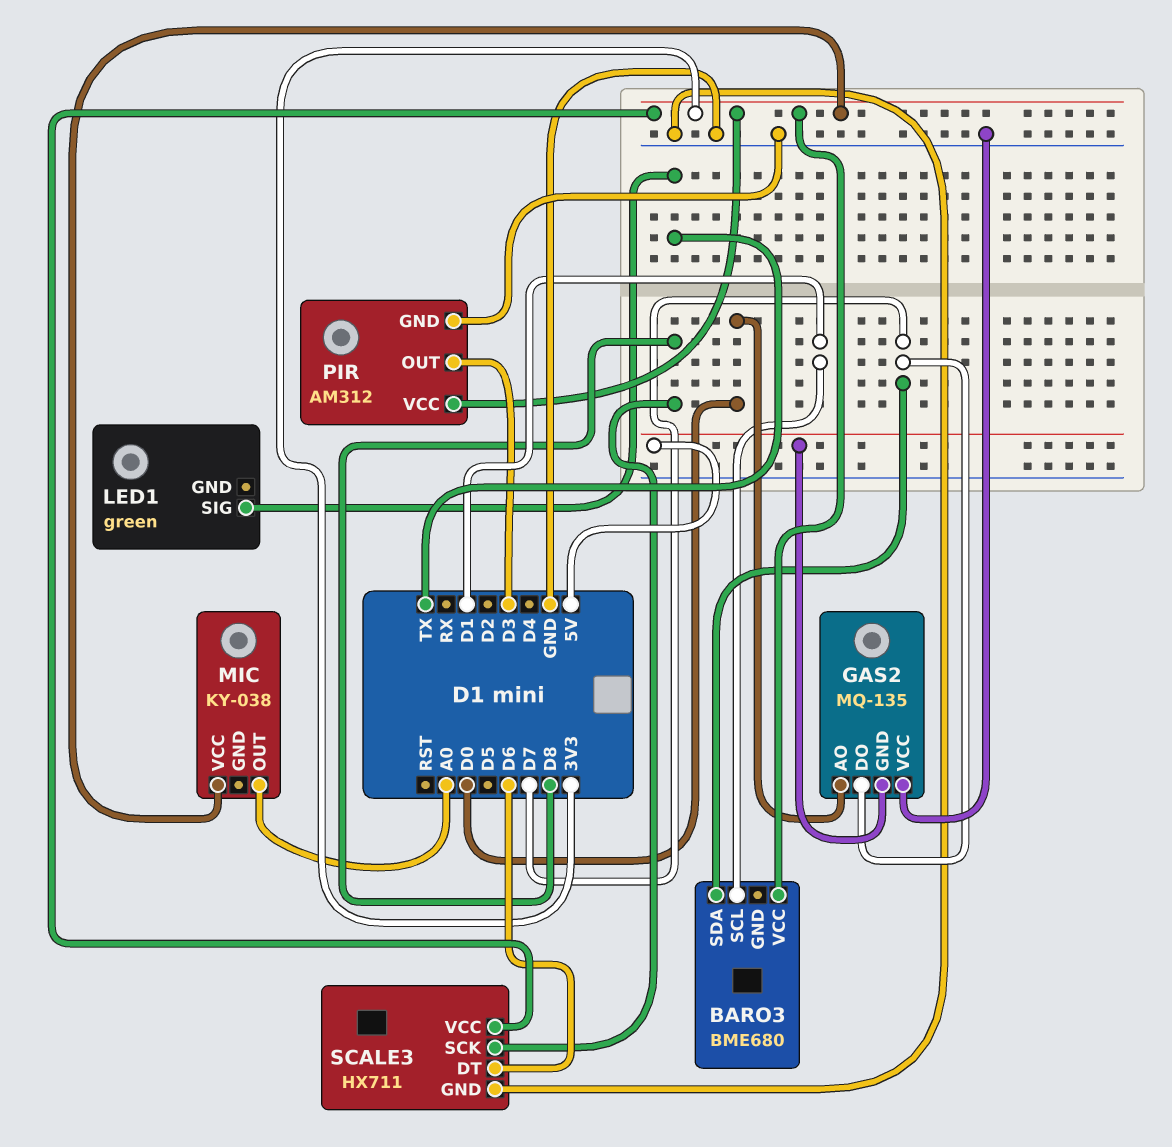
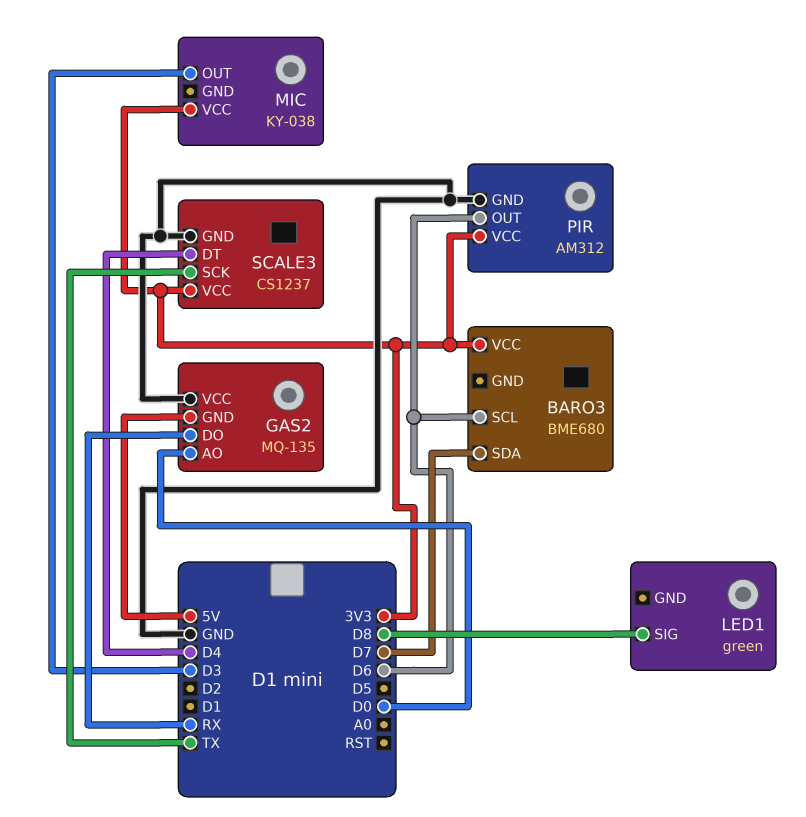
BARO3 pin SCL: D1 -> D6
GAS2 pin DO: D7 -> RX
LED1 pin SIG: TX -> D8
MIC pin OUT: A0 -> D3
PIR pin OUT: D3 -> D6
SCALE3: HX711 -> CS1237
SCALE3 pin DT: D6 -> D4
SCALE3 pin SCK: D8 -> TX

